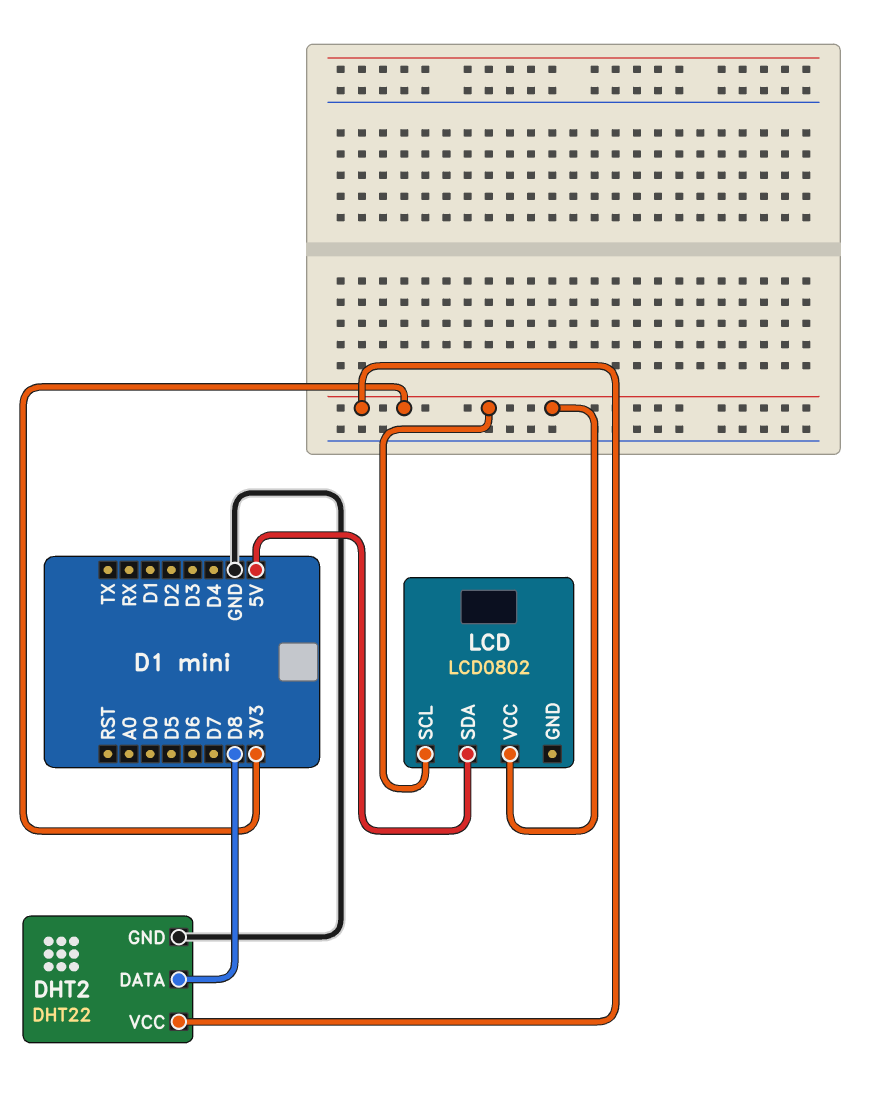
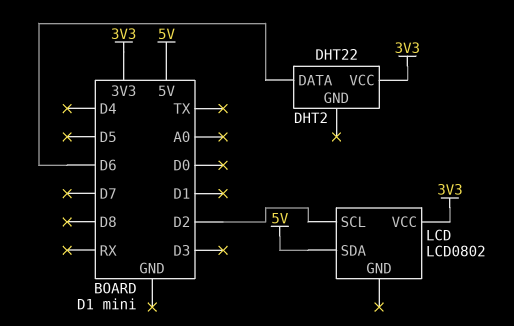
DHT2 pin DATA: D8 -> D6
DHT2 pin GND: GND -> none
LCD pin SCL: 3V3 -> D2

